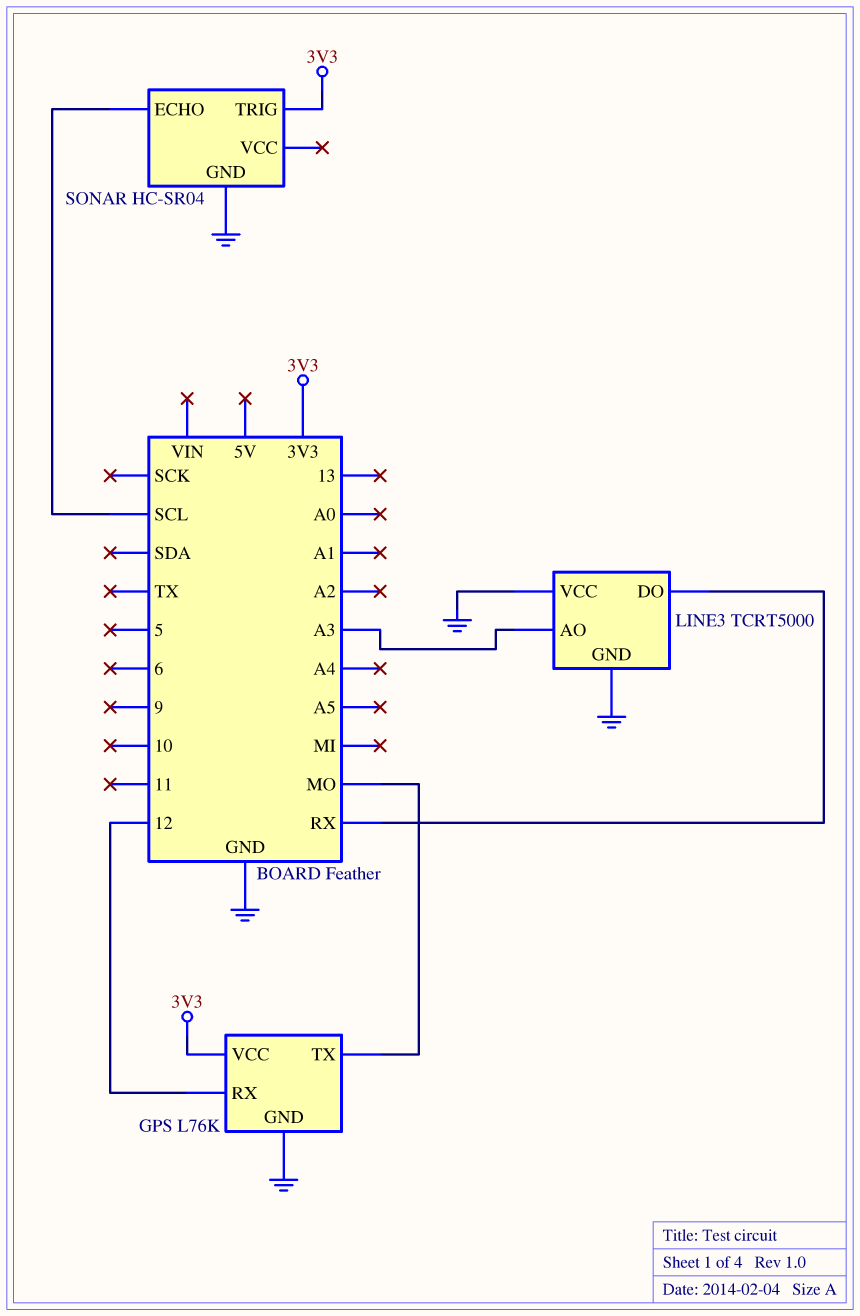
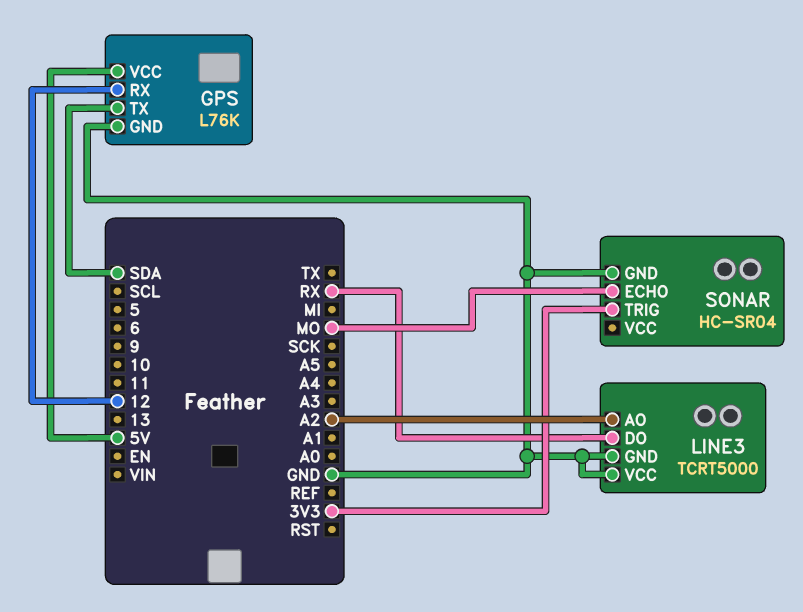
GPS pin TX: MO -> SDA
GPS pin VCC: 3V3 -> 5V
LINE3 pin AO: A3 -> A2
SONAR pin ECHO: SCL -> MO

